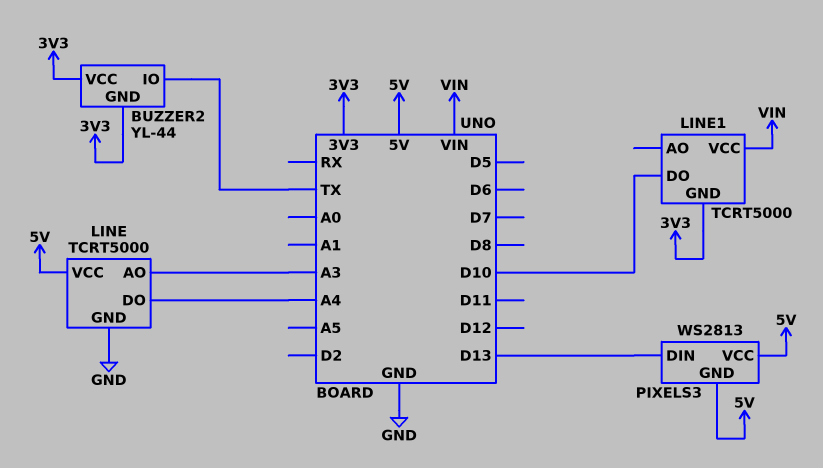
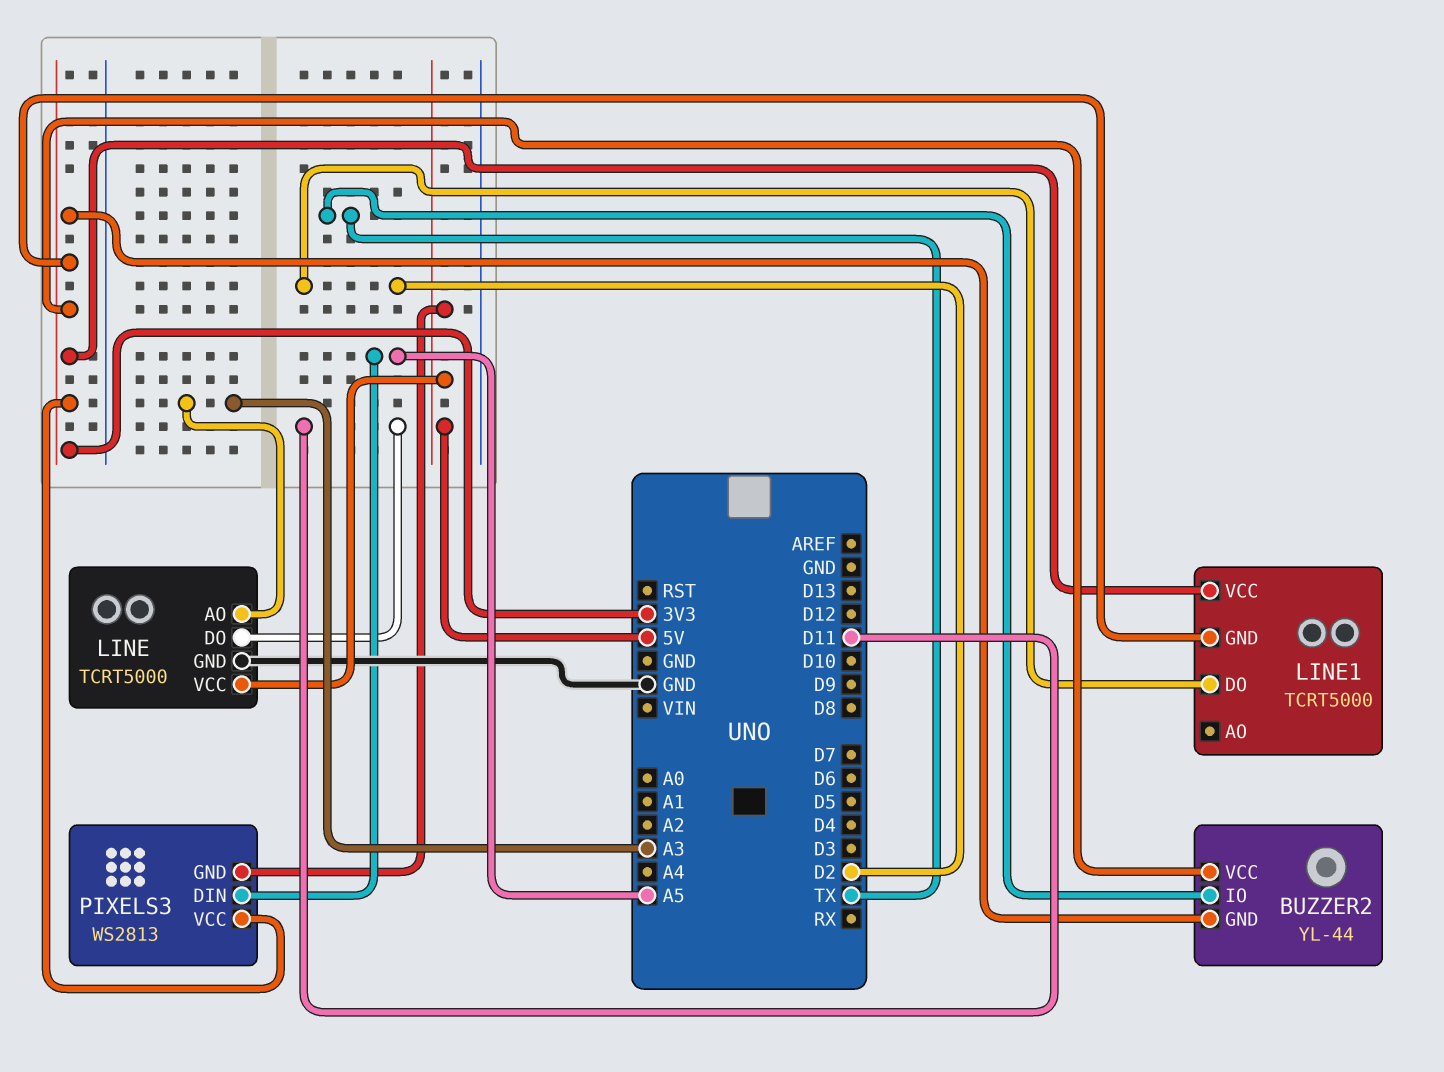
LINE pin DO: A4 -> D11
LINE1 pin DO: D10 -> D2
LINE1 pin VCC: VIN -> 3V3
PIXELS3 pin DIN: D13 -> A5
PIXELS3 pin VCC: 5V -> 3V3

